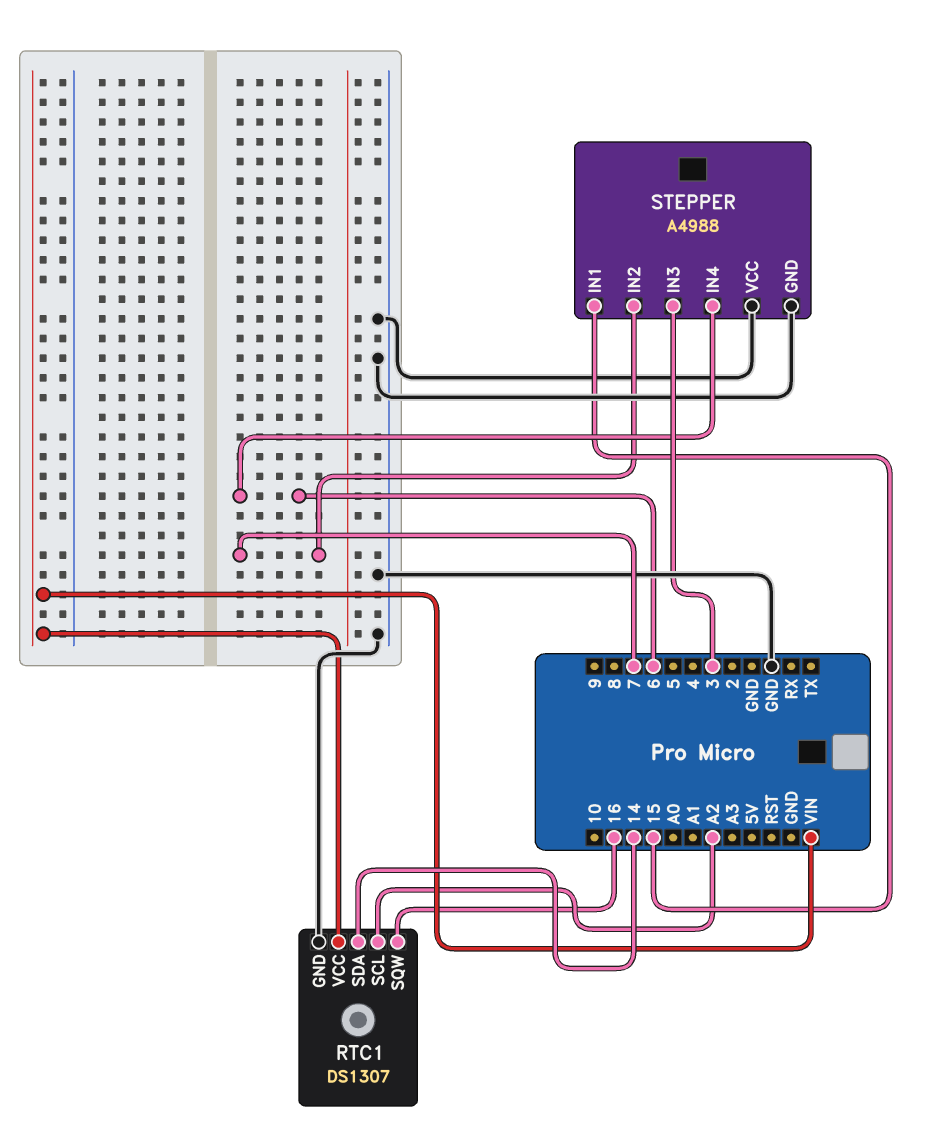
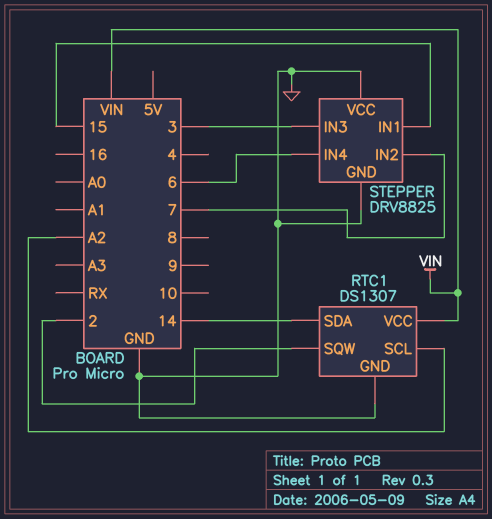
RTC1 pin SQW: 16 -> 2
STEPPER: A4988 -> DRV8825

